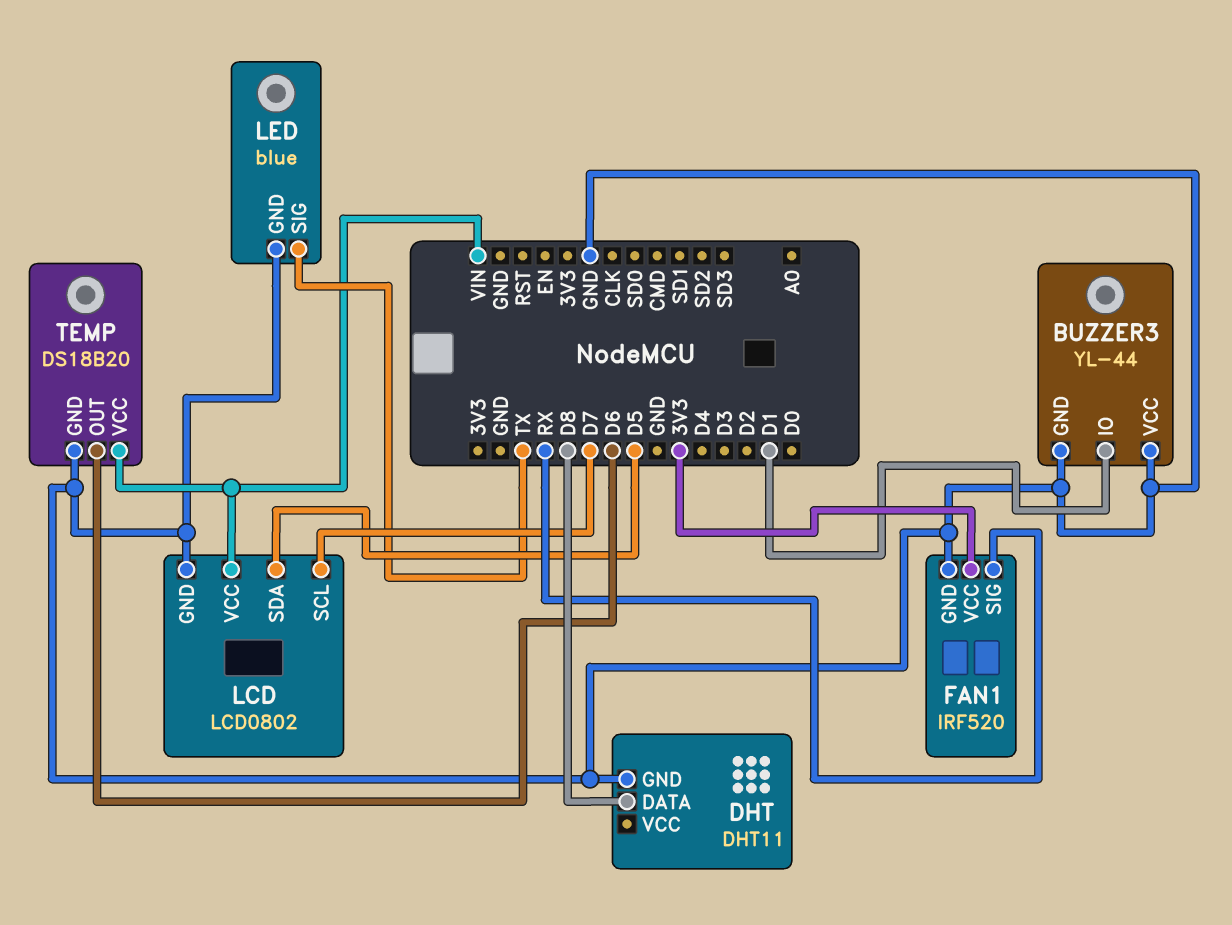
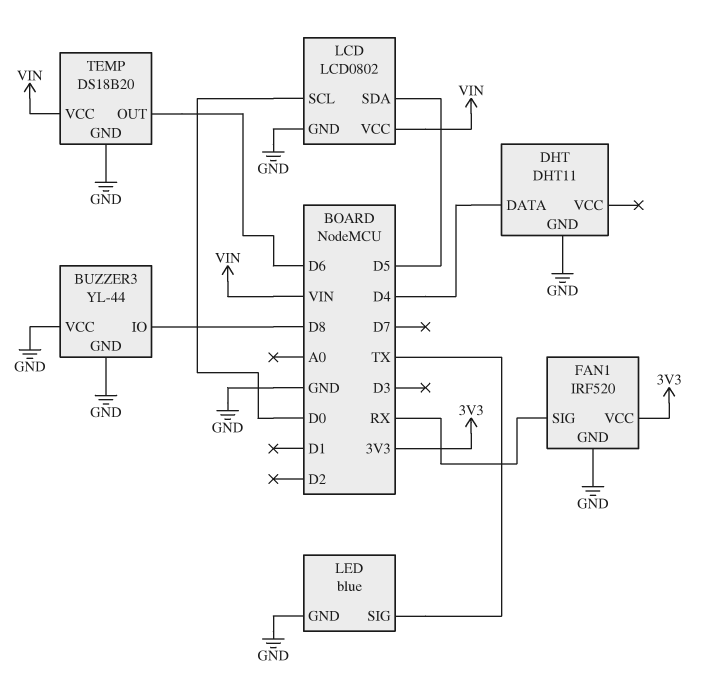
BUZZER3 pin IO: D1 -> D8
DHT pin DATA: D8 -> D4
LCD pin SCL: D7 -> D0

